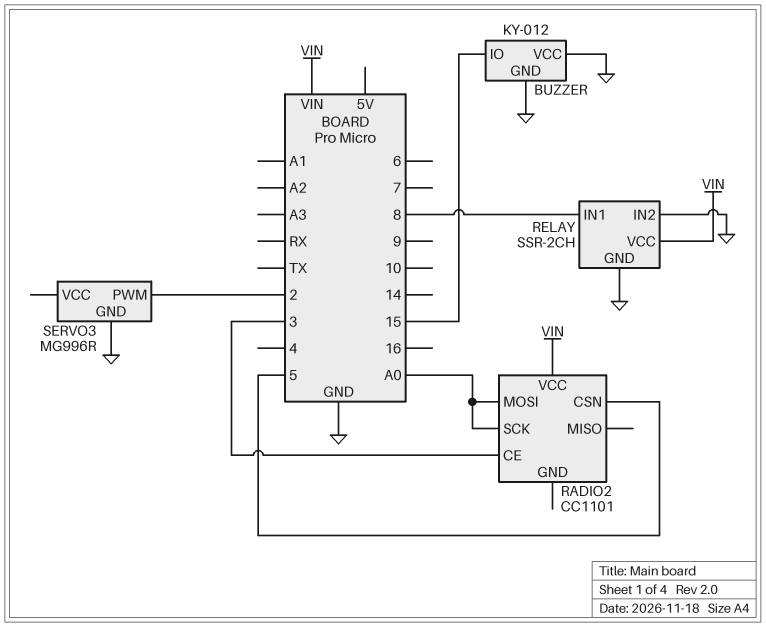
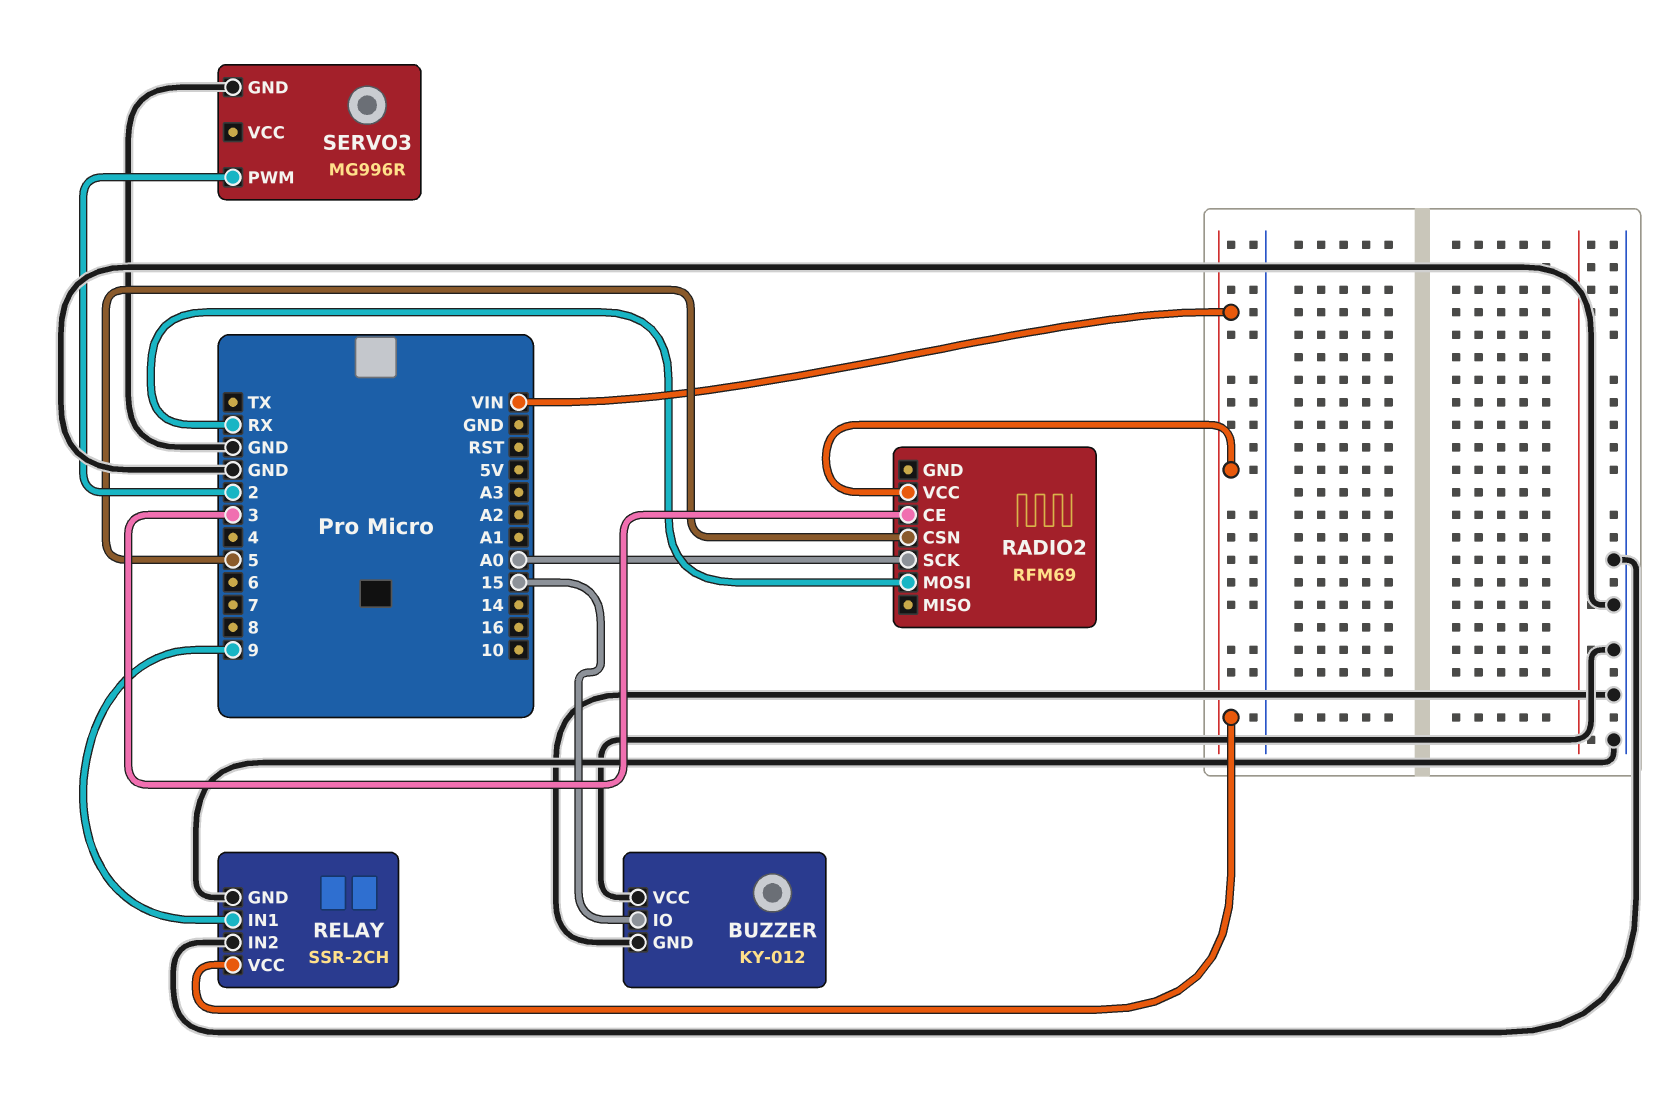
RADIO2: CC1101 -> RFM69
RADIO2 pin MOSI: A0 -> RX
RELAY pin IN1: 8 -> 9

